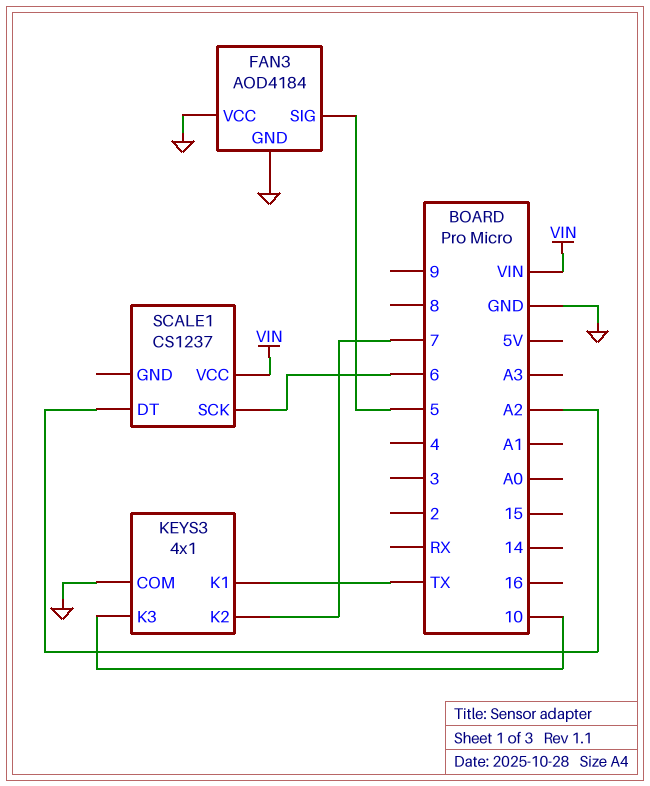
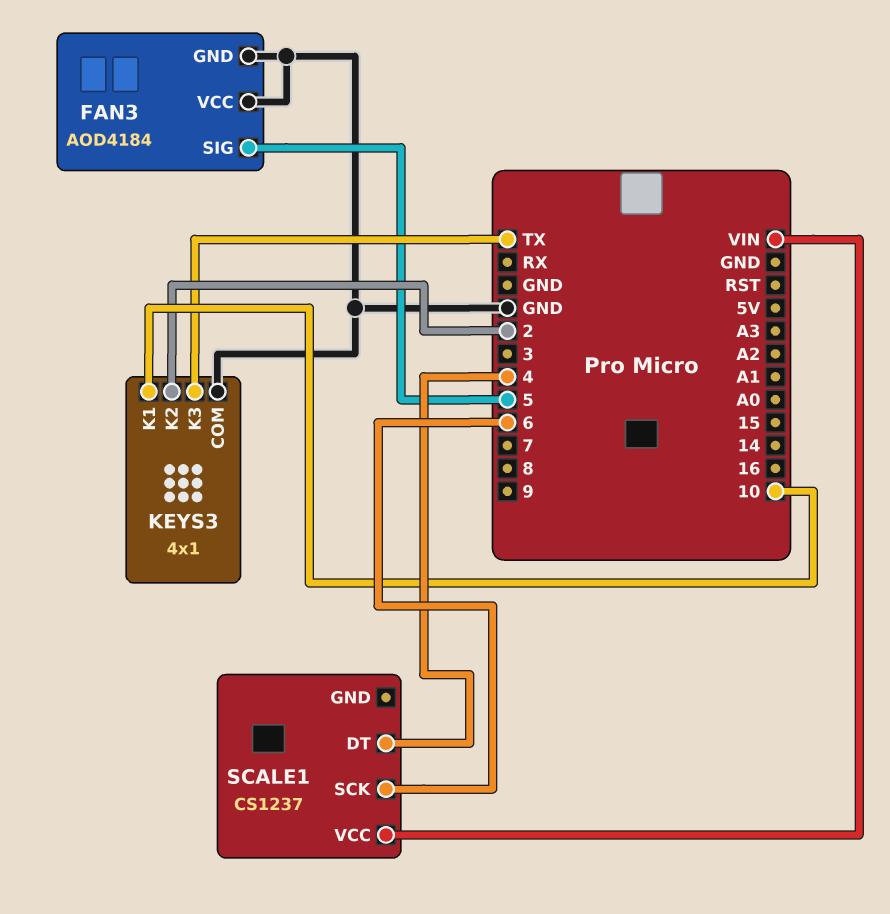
KEYS3 pin K1: TX -> 10
KEYS3 pin K2: 7 -> 2
KEYS3 pin K3: 10 -> TX
SCALE1 pin DT: A2 -> 4

